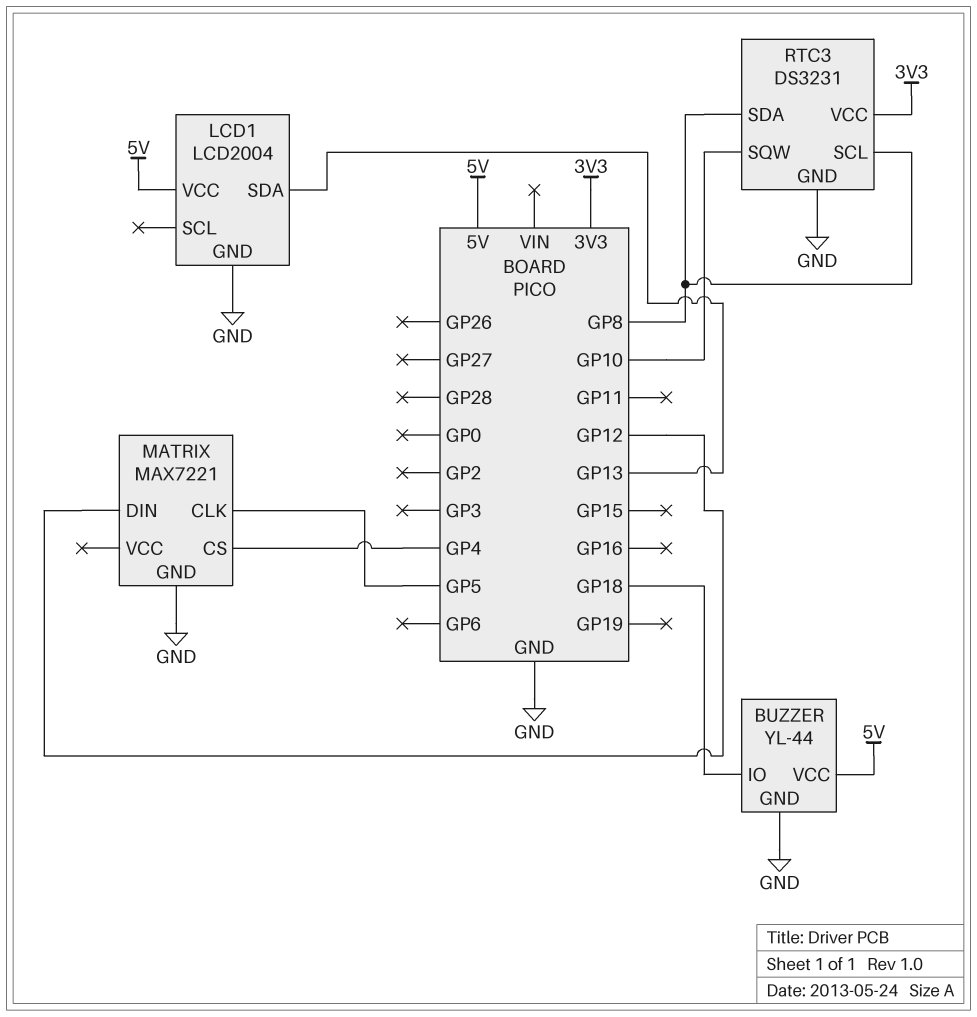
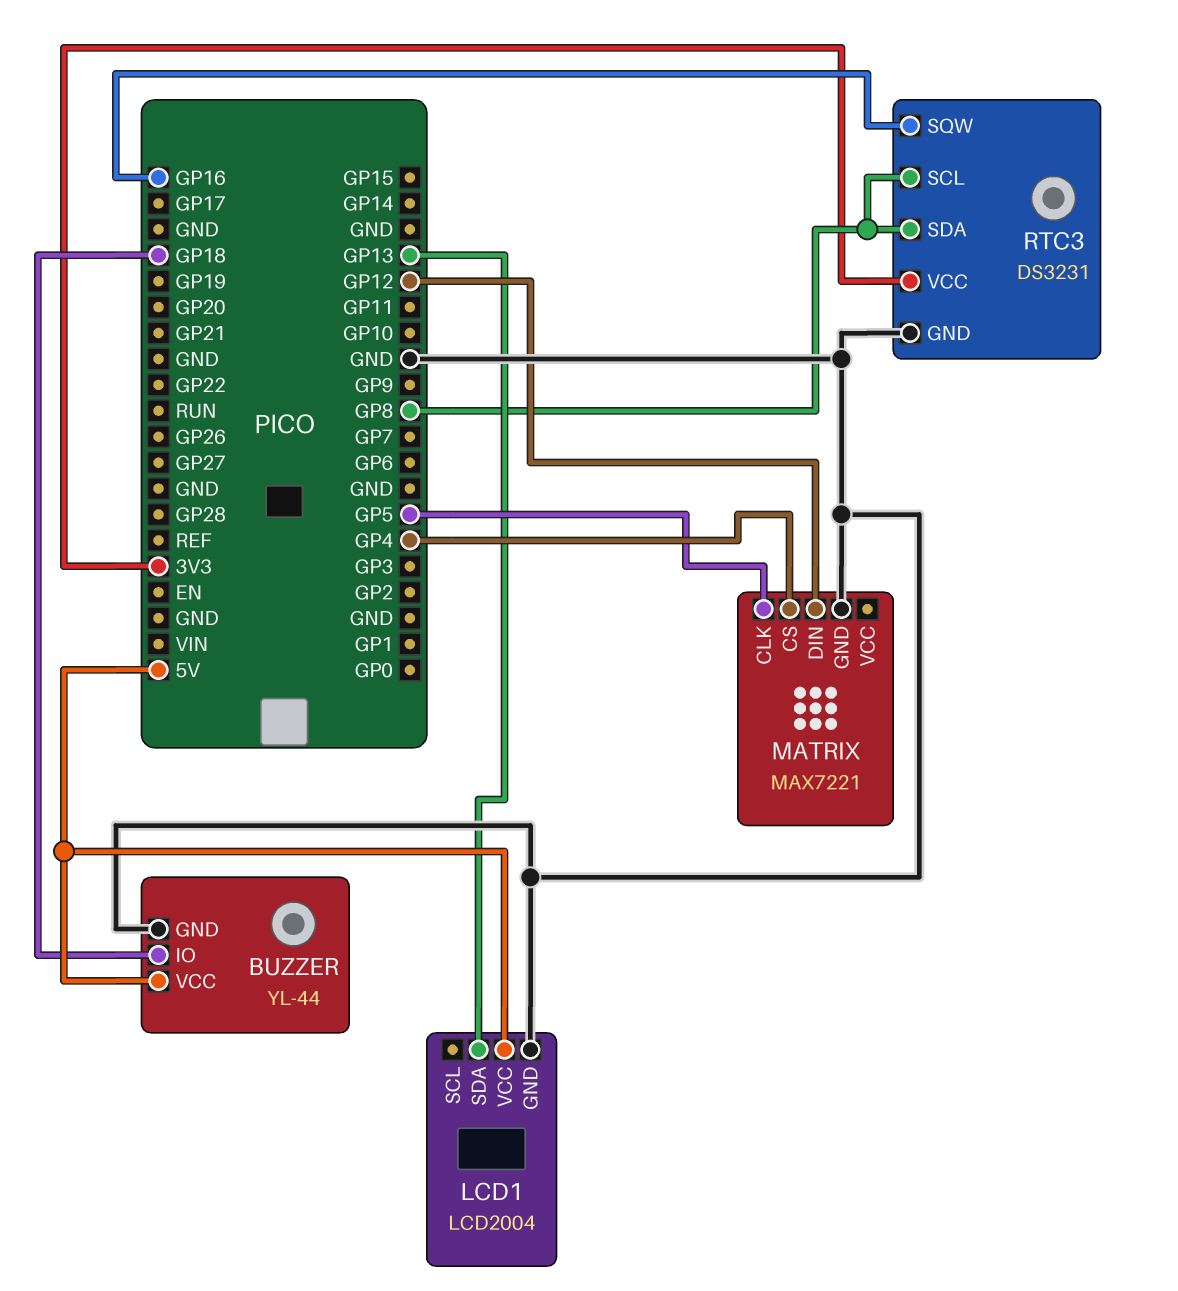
RTC3 pin SQW: GP10 -> GP16

